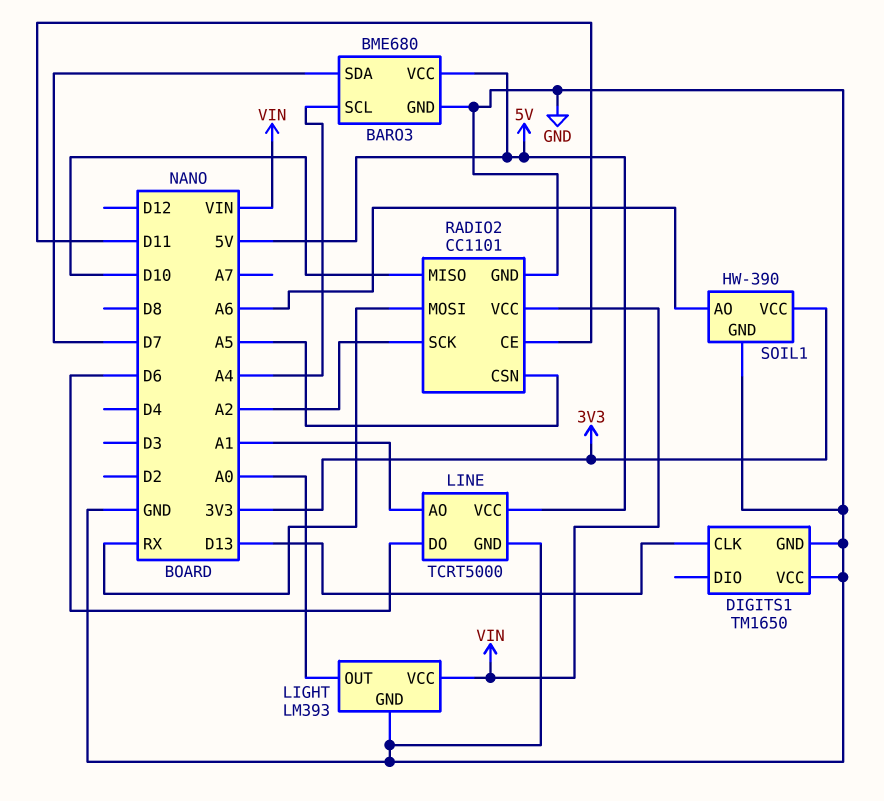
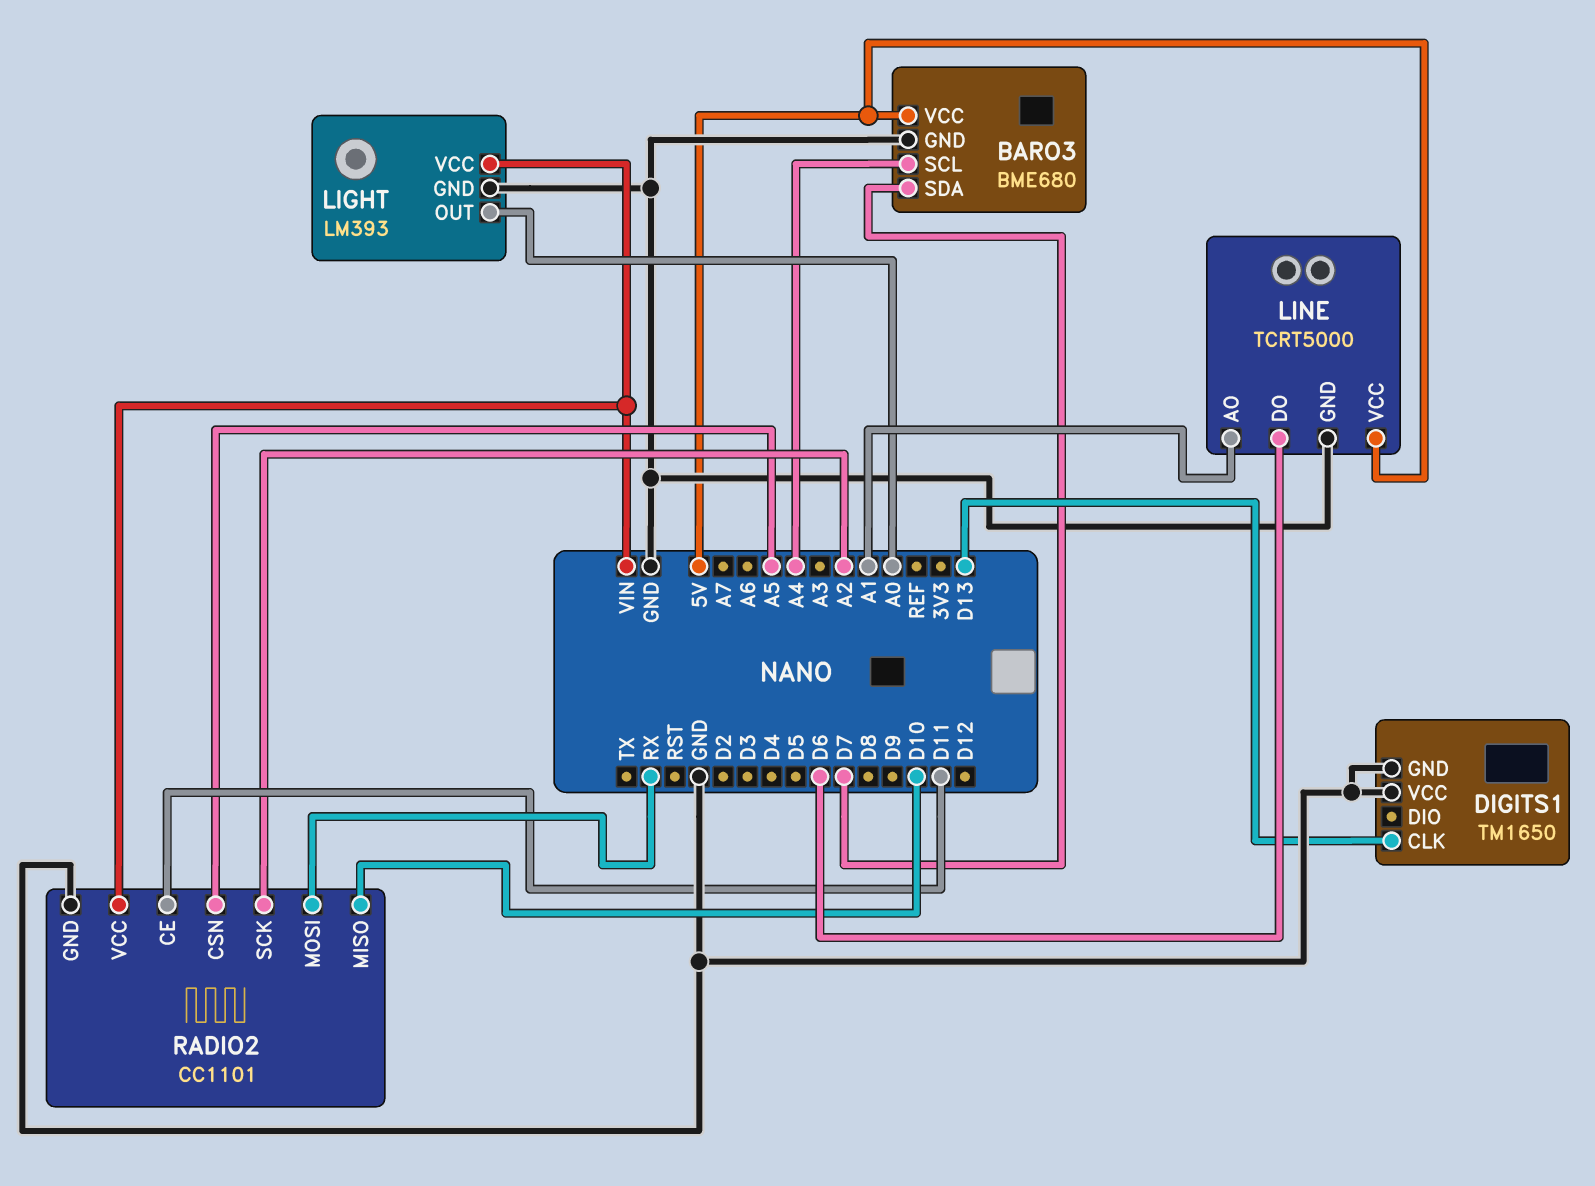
SOIL1: HW-390 -> none
SOIL1 pin AO: A6 -> none
SOIL1 pin GND: GND -> none
SOIL1 pin VCC: 3V3 -> none

